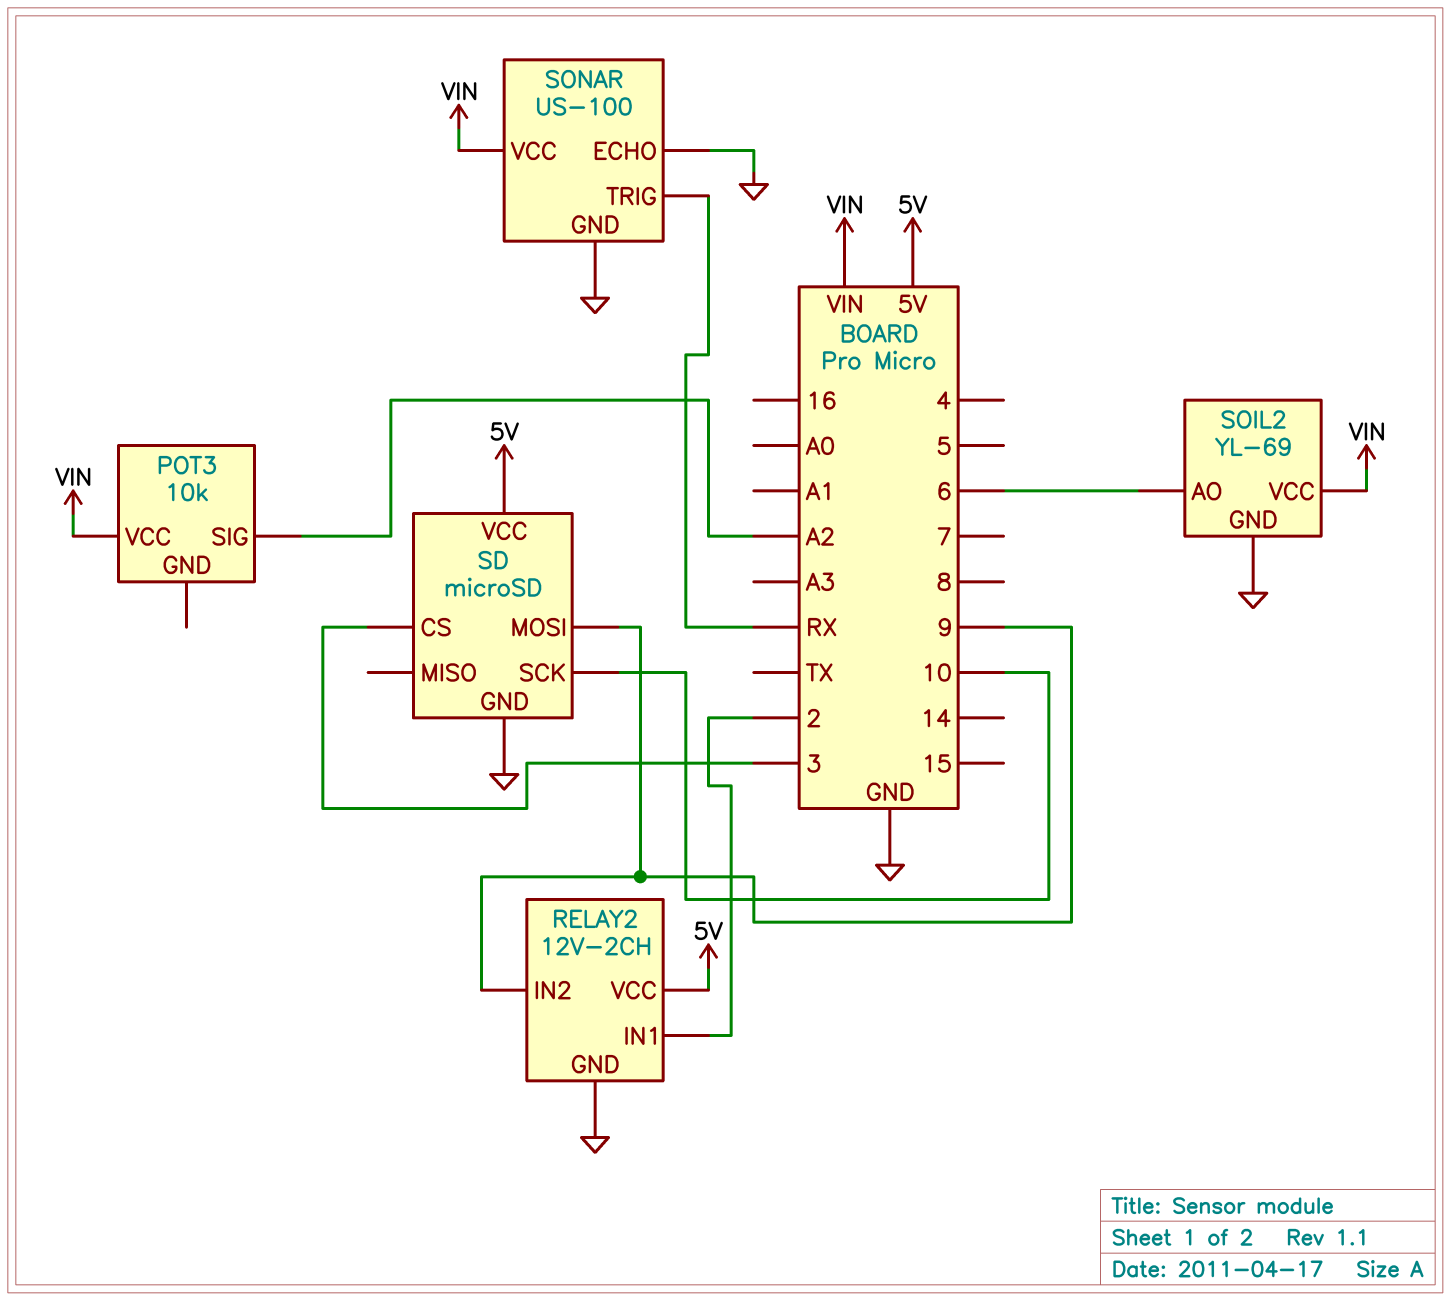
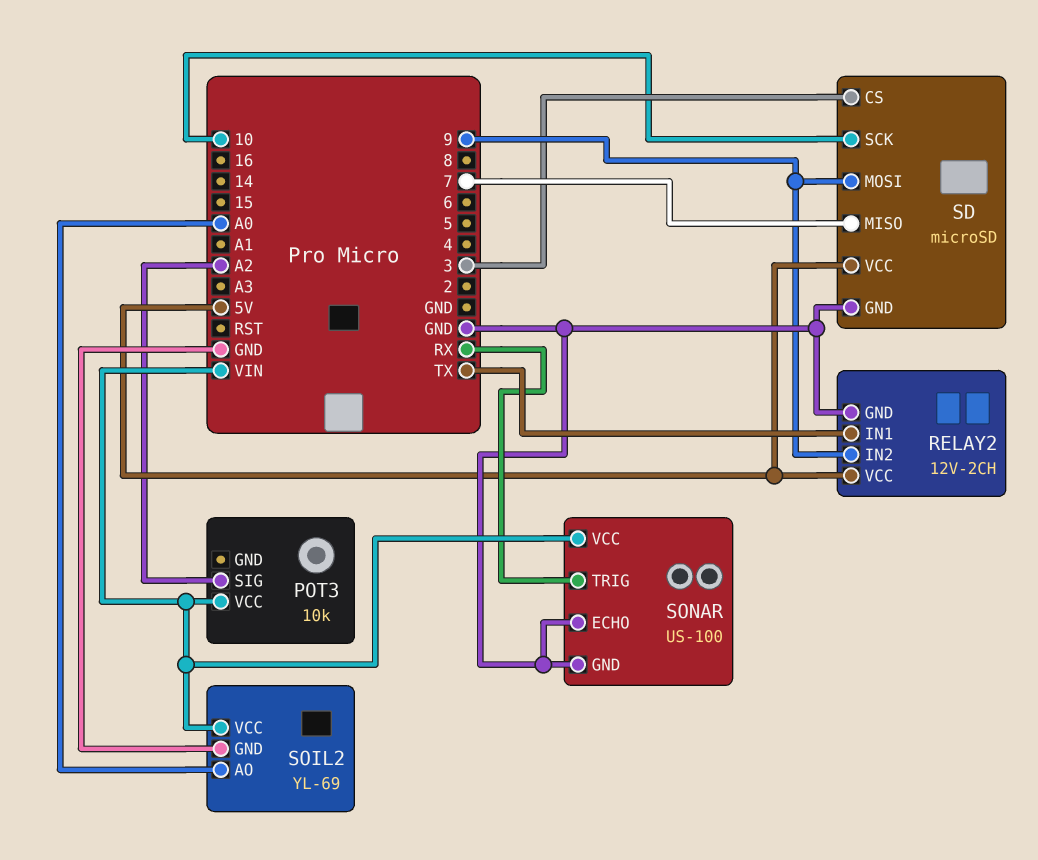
RELAY2 pin IN1: 2 -> TX
SD pin MISO: none -> 7
SOIL2 pin AO: 6 -> A0

